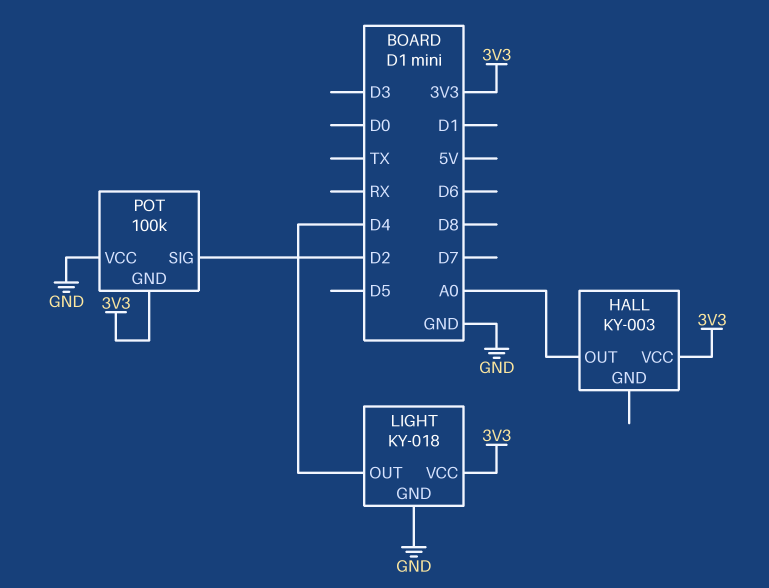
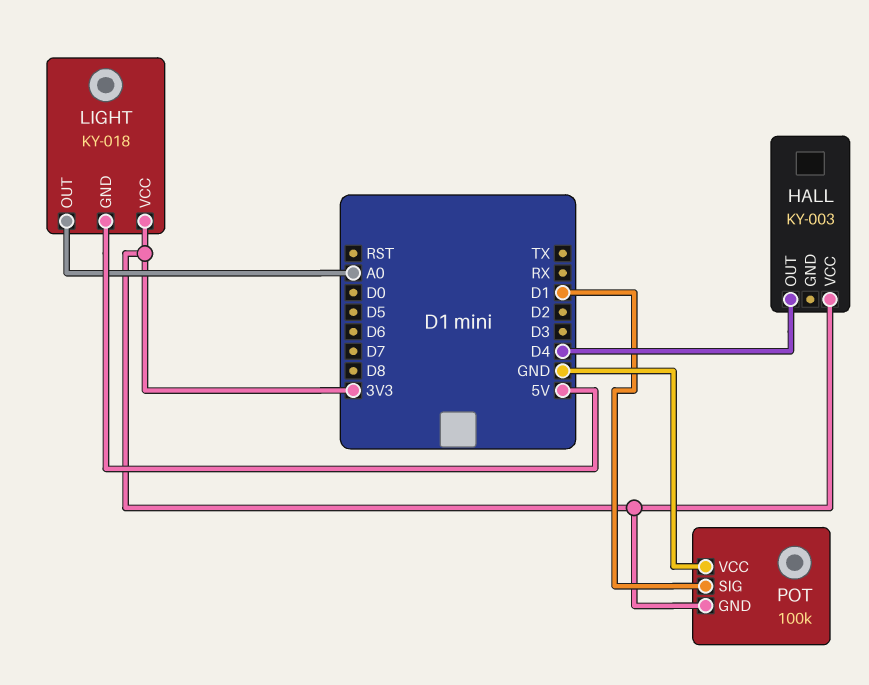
HALL pin OUT: A0 -> D4
LIGHT pin GND: GND -> 5V
LIGHT pin OUT: D4 -> A0
POT pin SIG: D2 -> D1

